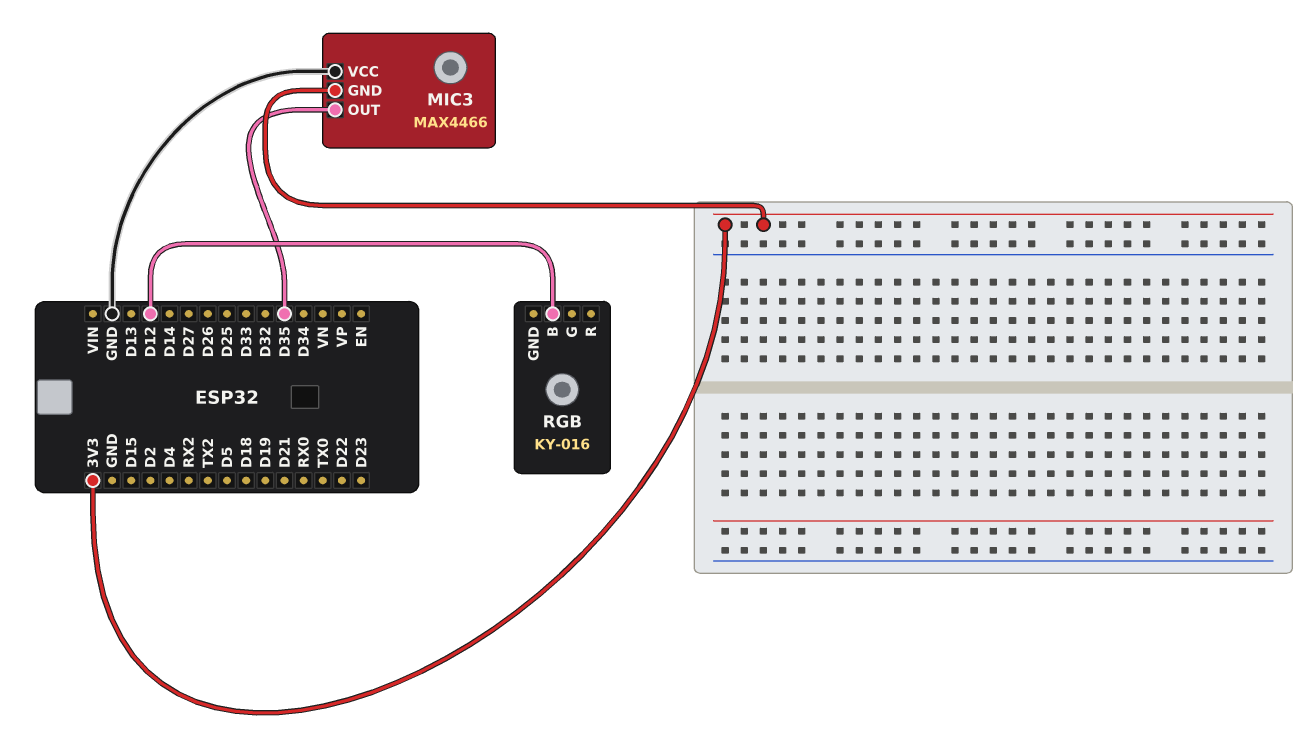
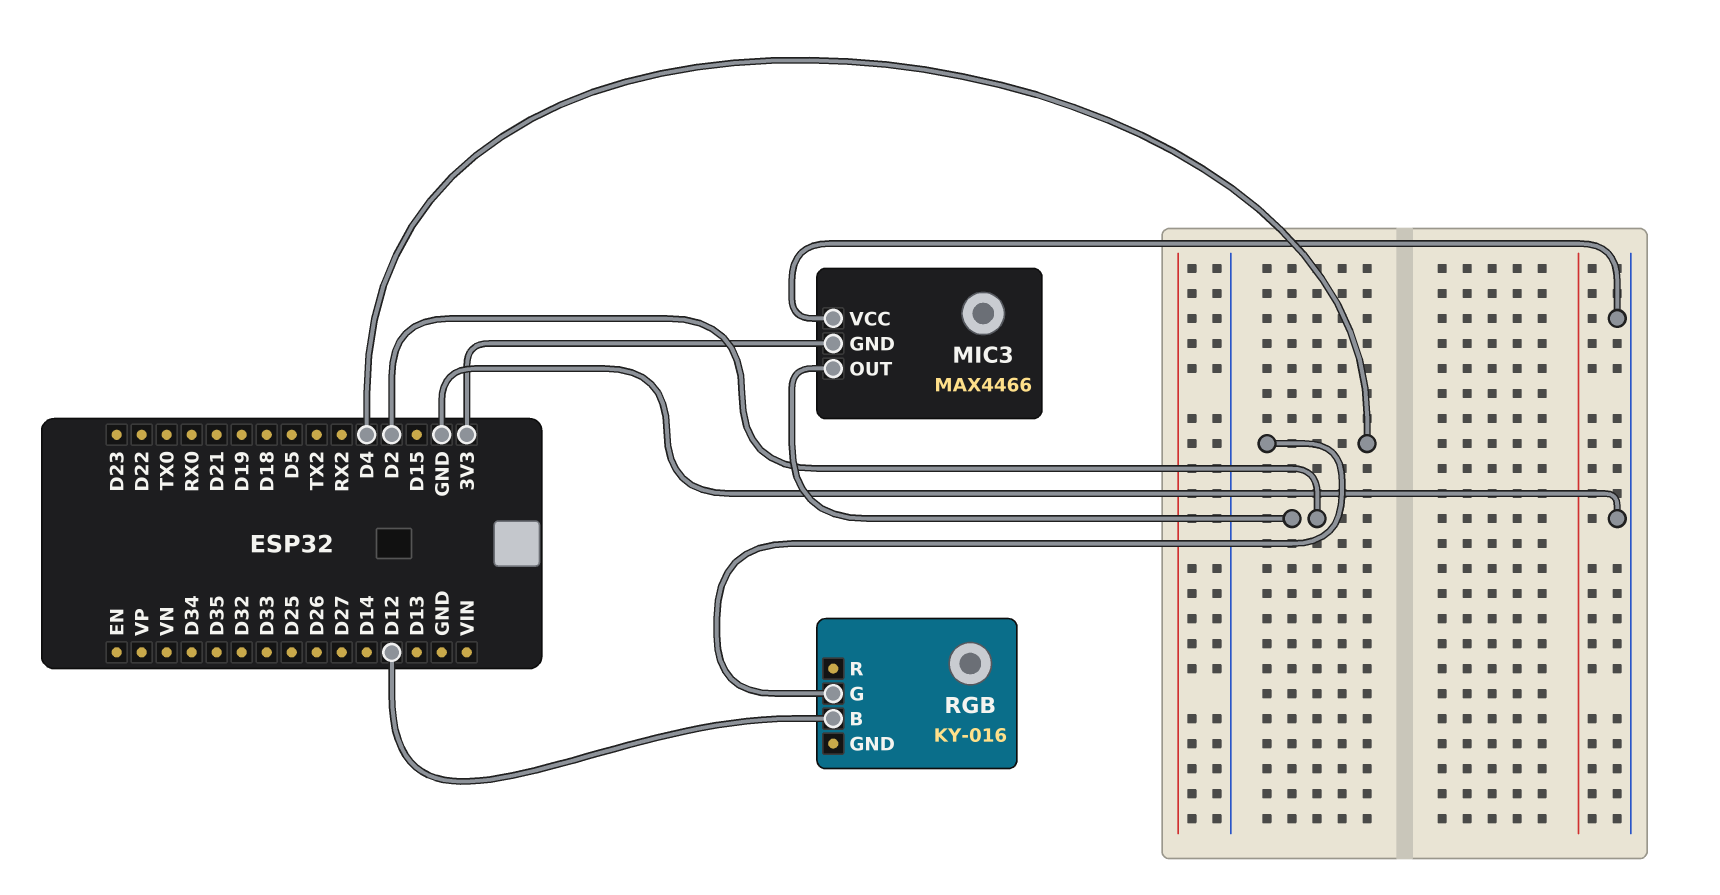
MIC3 pin OUT: D35 -> D2
RGB pin G: none -> D4

